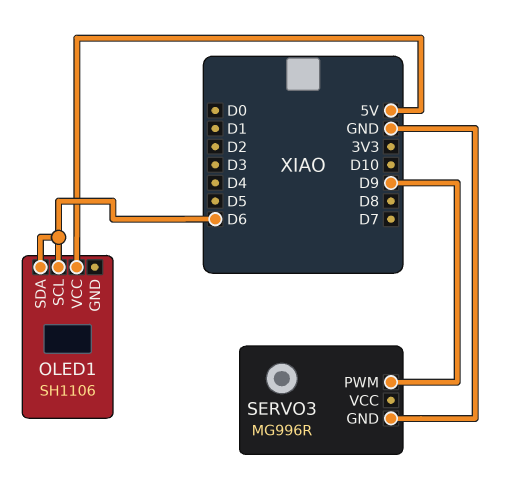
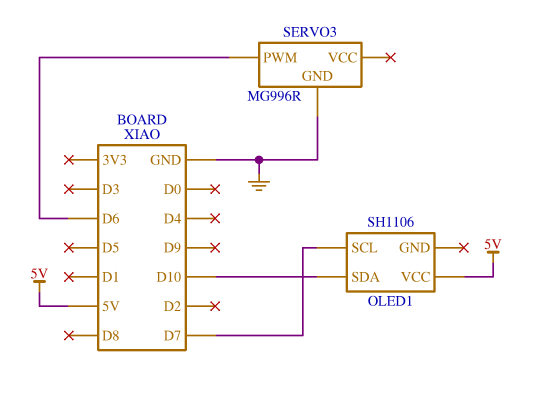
OLED1 pin SCL: D6 -> D7
OLED1 pin SDA: D6 -> D10
SERVO3 pin PWM: D9 -> D6

